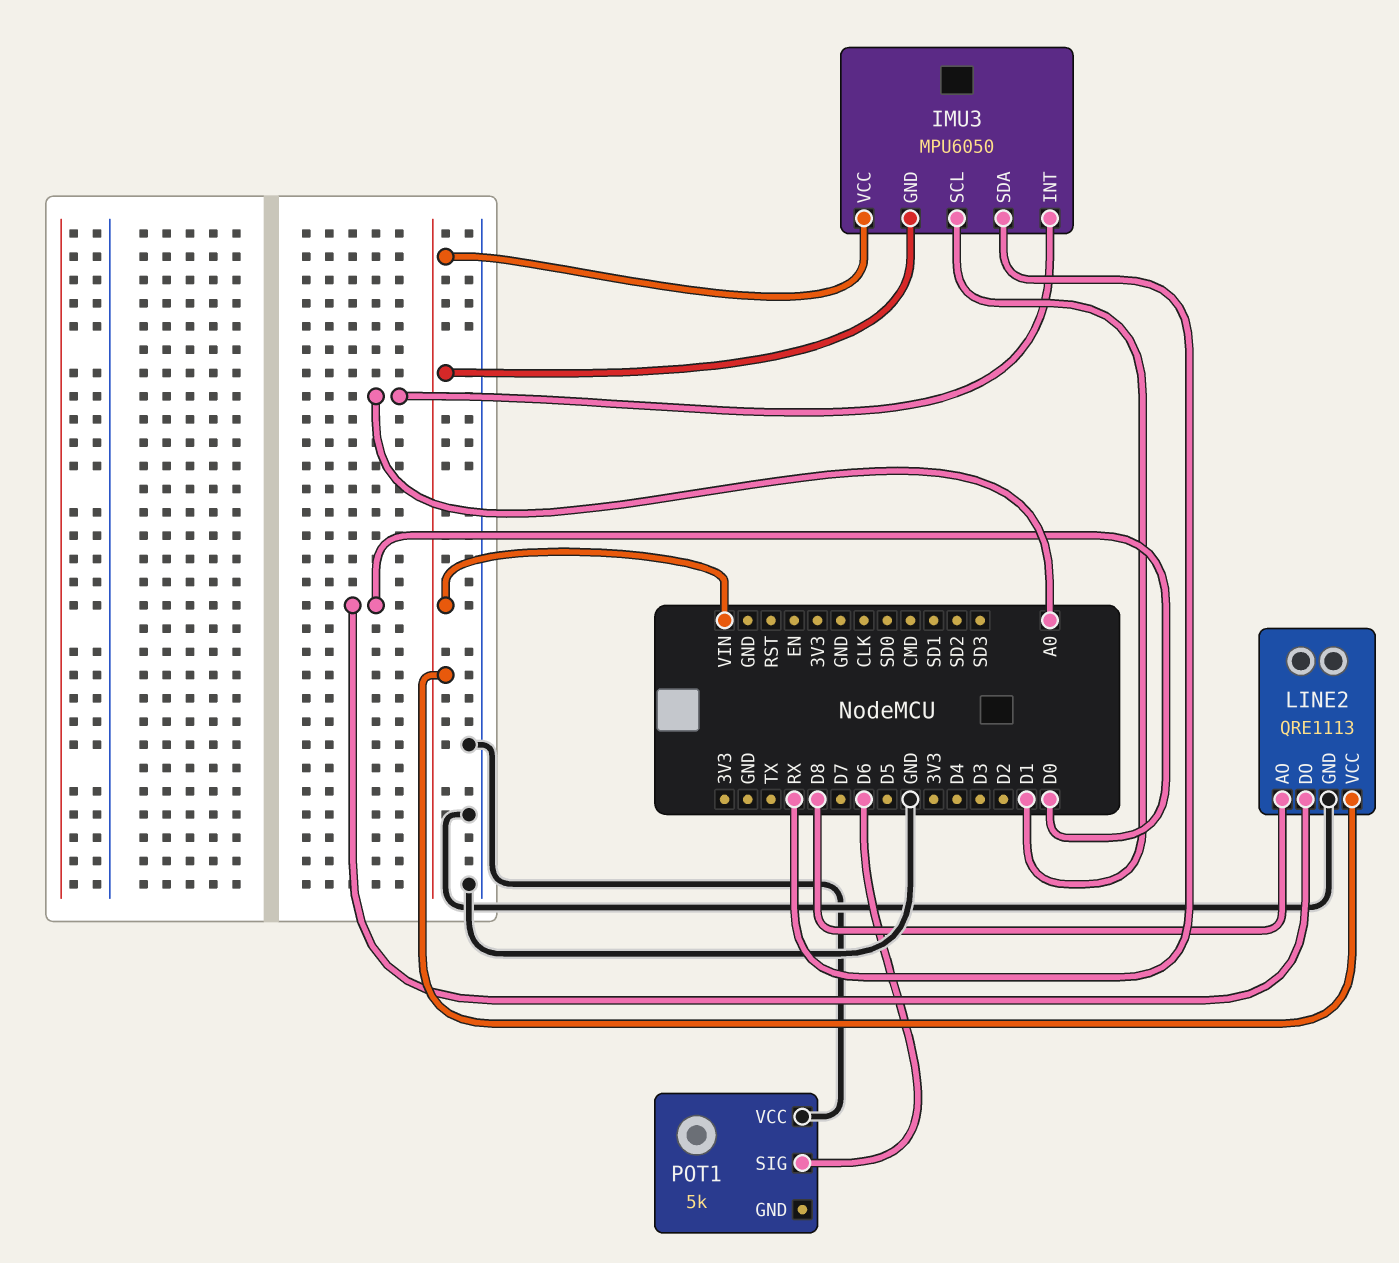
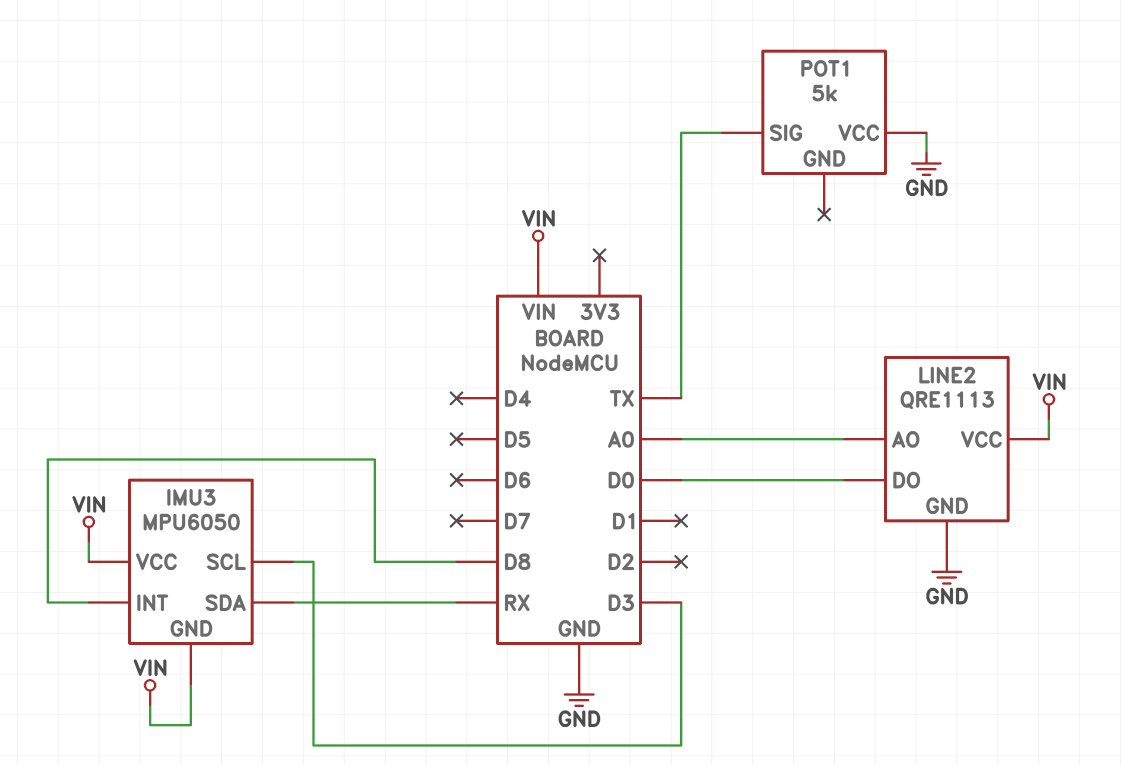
IMU3 pin INT: A0 -> D8
IMU3 pin SCL: D1 -> D3
LINE2 pin AO: D8 -> A0
POT1 pin SIG: D6 -> TX

